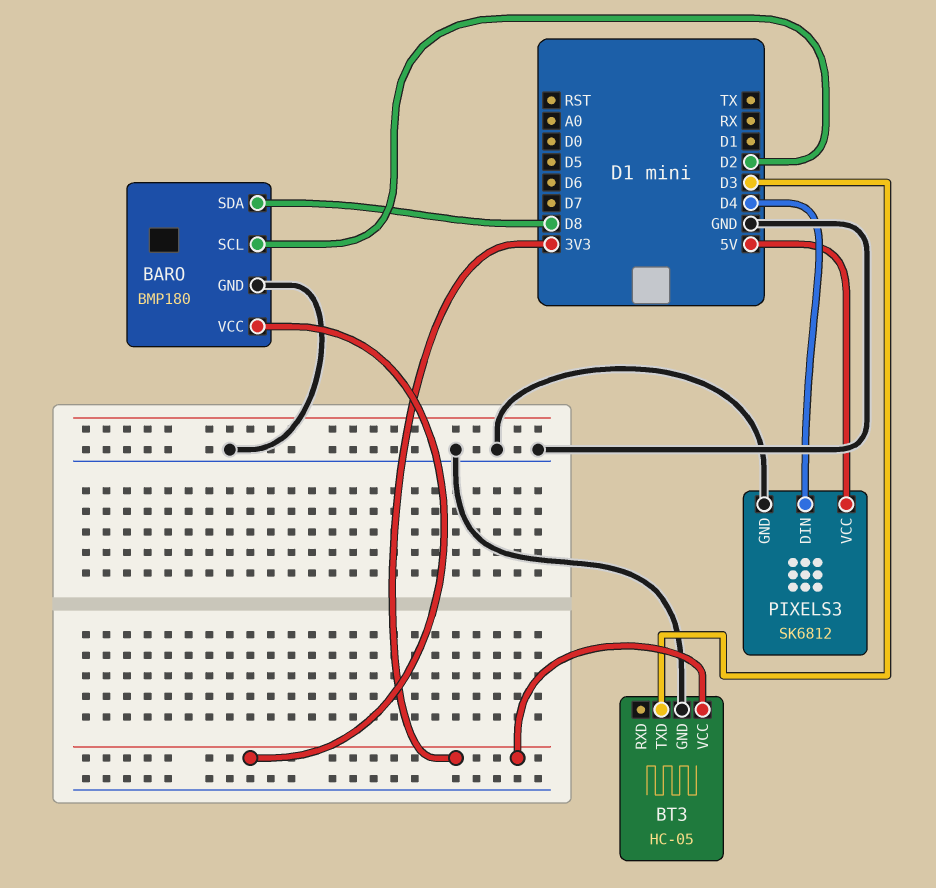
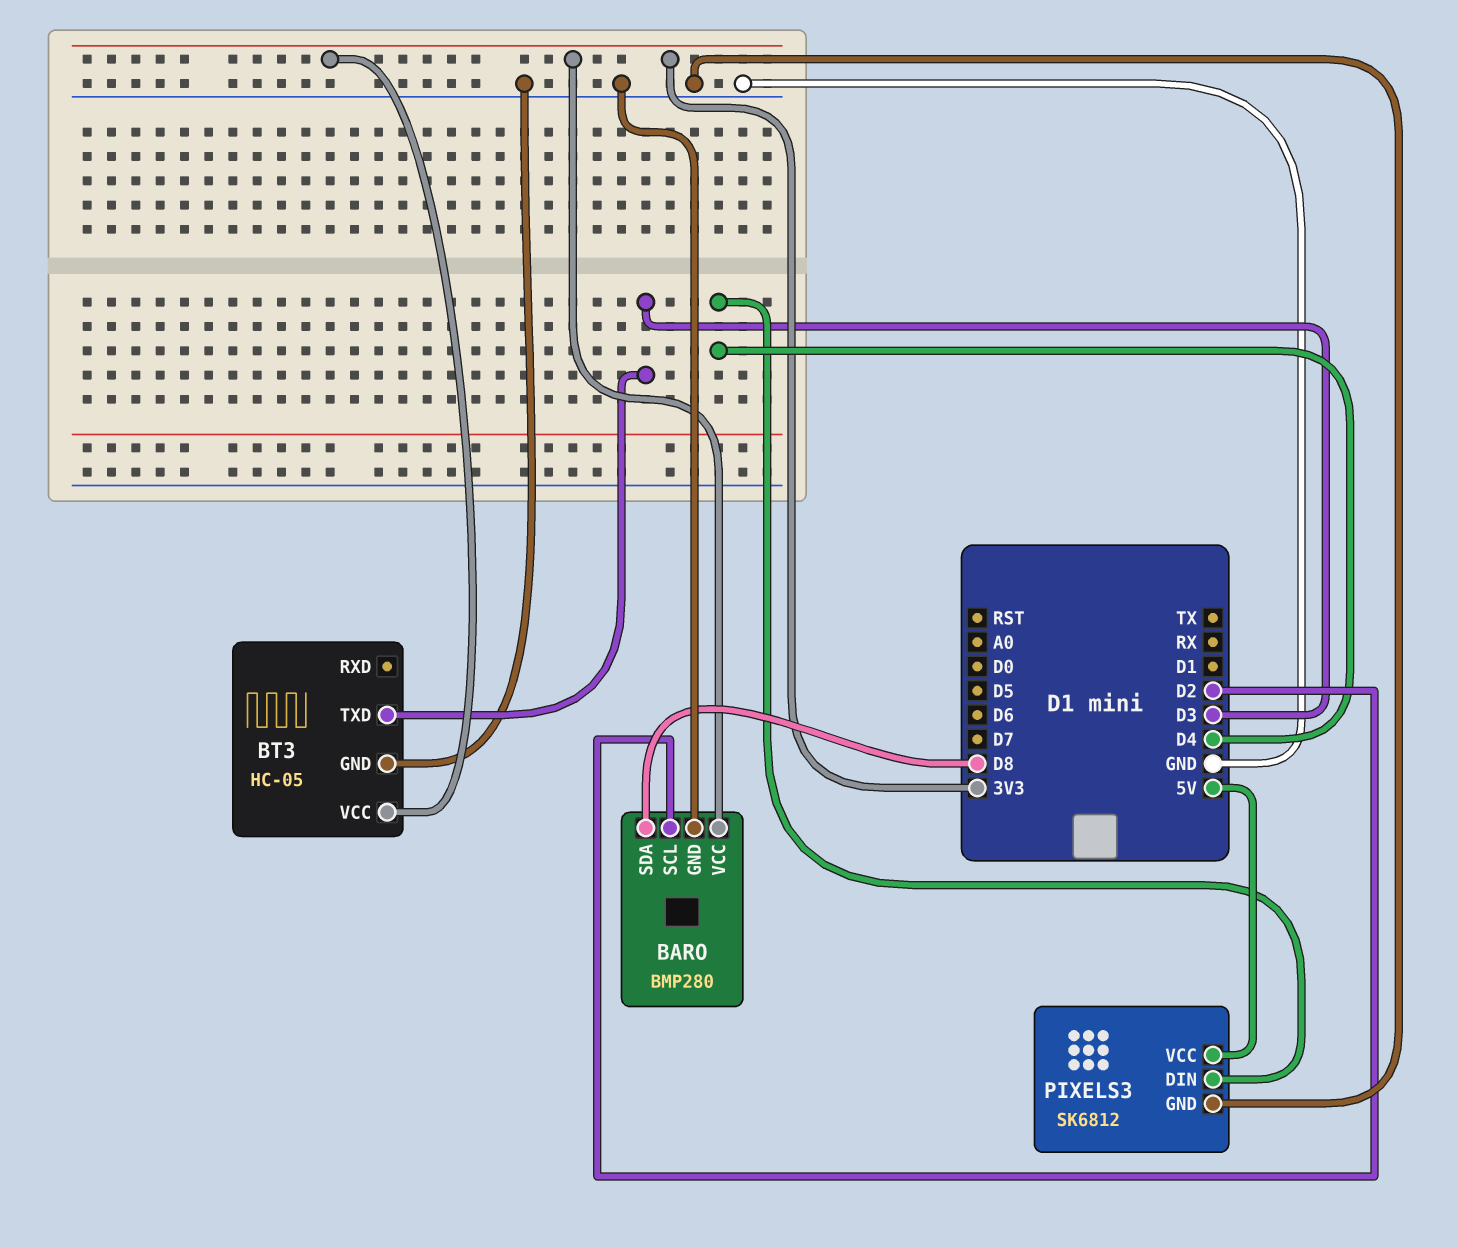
BARO: BMP180 -> BMP280

